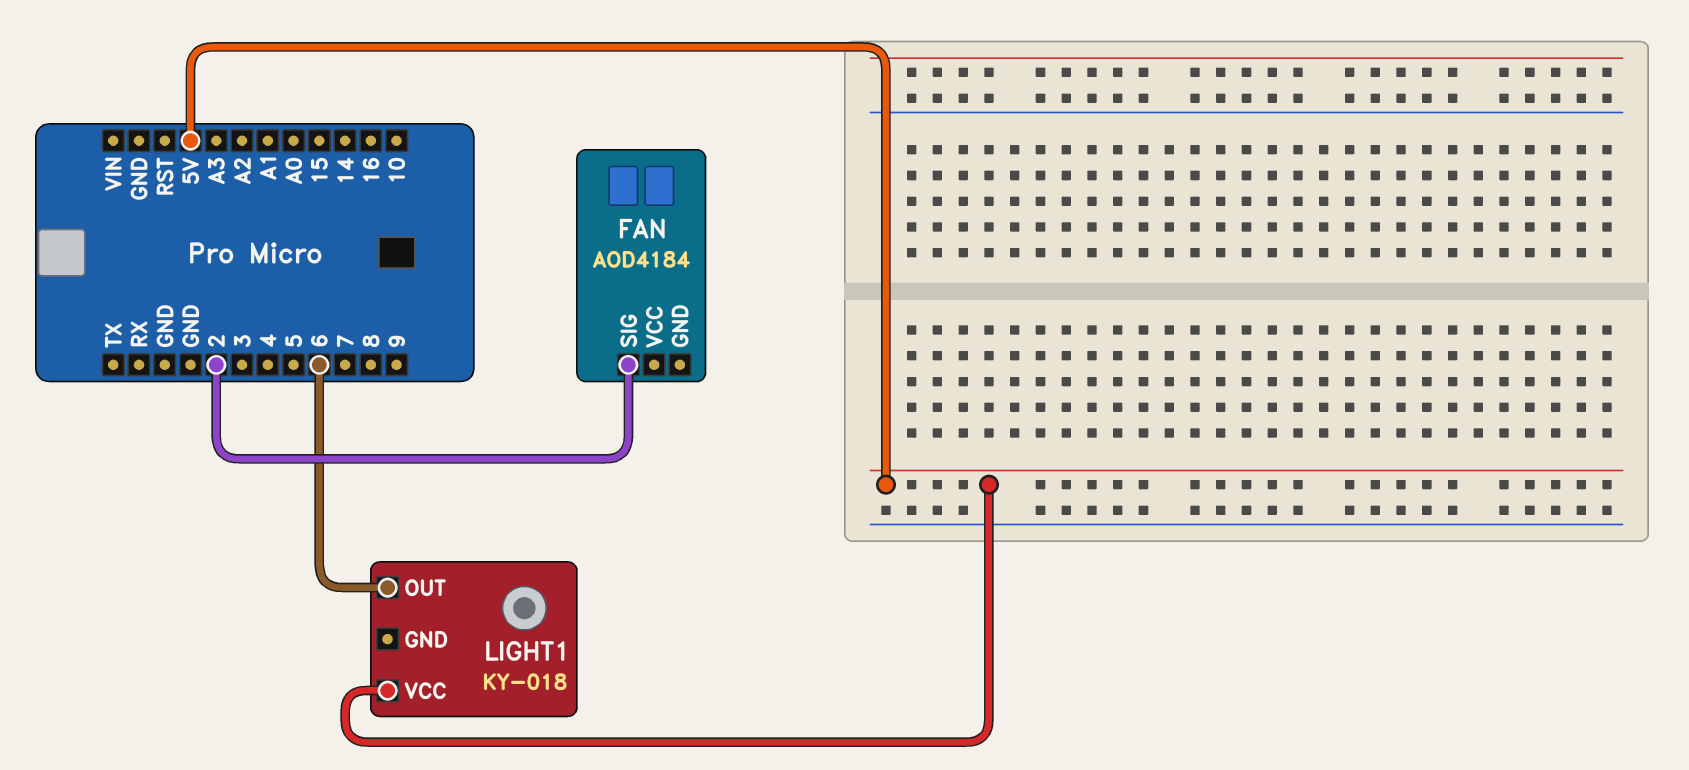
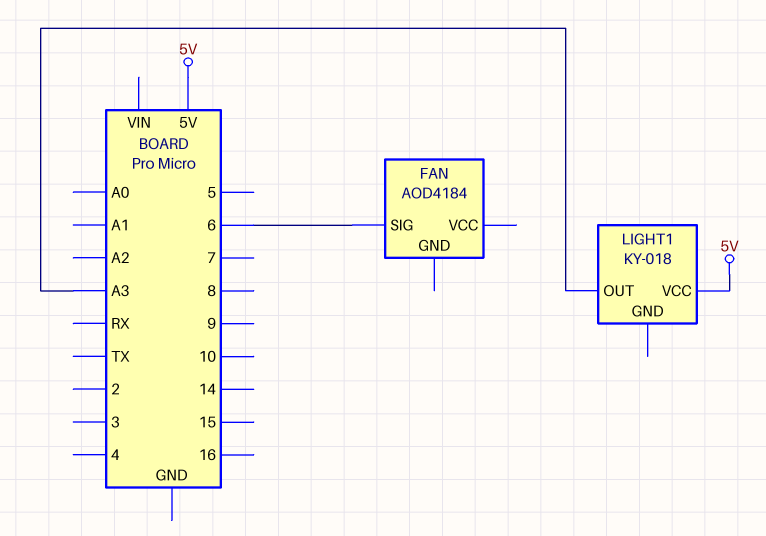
FAN pin SIG: 2 -> 6
LIGHT1 pin OUT: 6 -> A3

